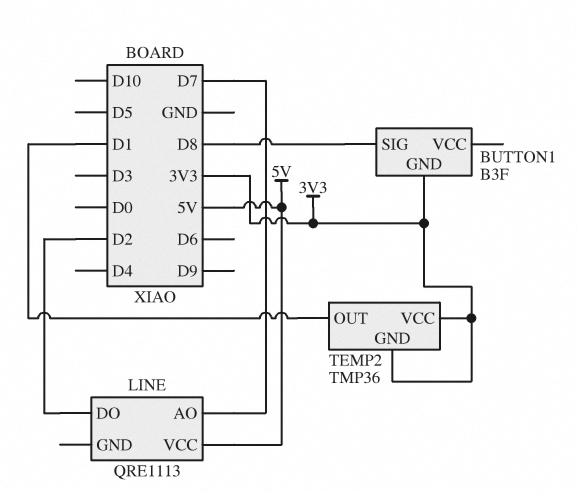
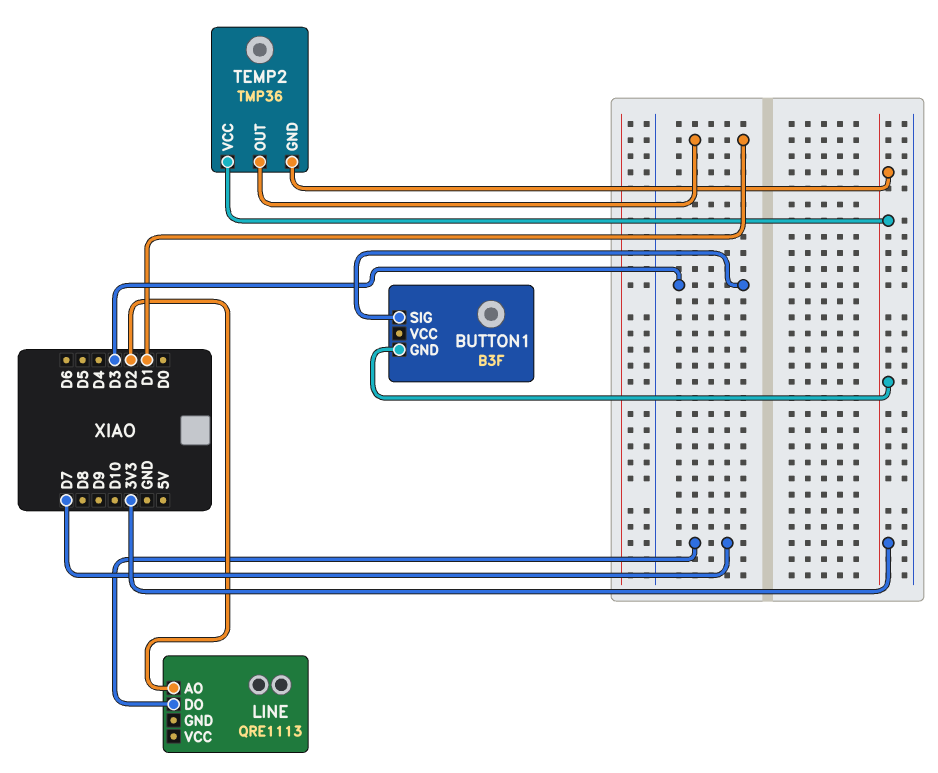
BUTTON1 pin SIG: D8 -> D3
LINE pin AO: D7 -> D2
LINE pin DO: D2 -> D7
LINE pin VCC: 5V -> none

